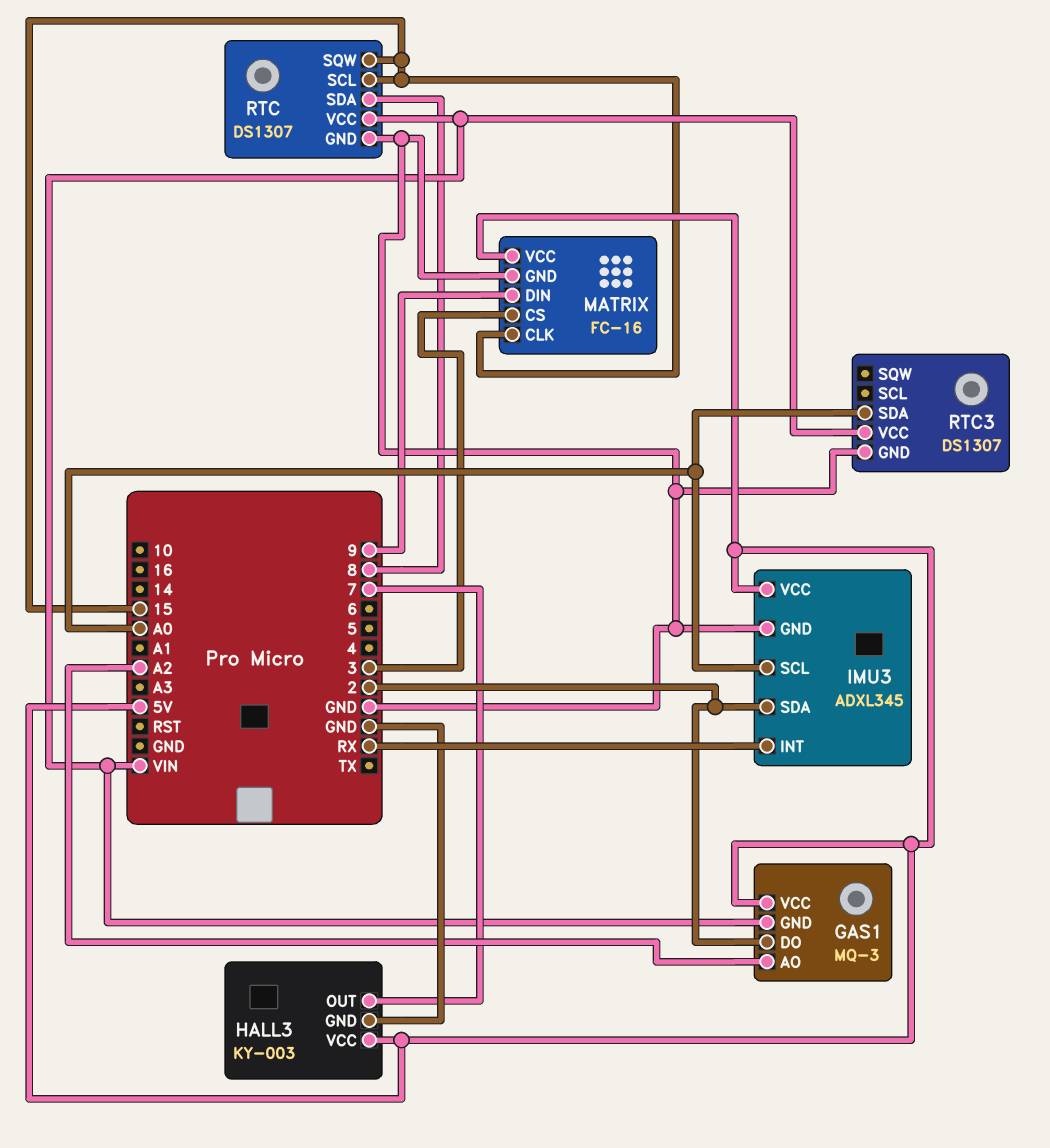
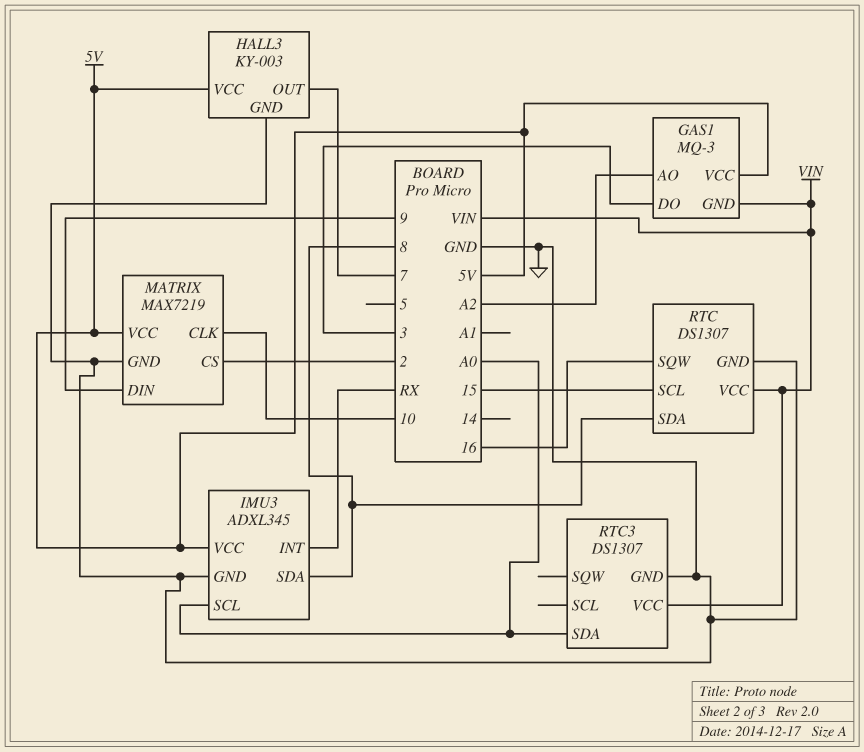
GAS1 pin DO: 2 -> 3
IMU3 pin SDA: 2 -> 8
MATRIX: FC-16 -> MAX7219
MATRIX pin CLK: 15 -> 10
MATRIX pin CS: 3 -> 2
RTC pin SQW: 15 -> 16

